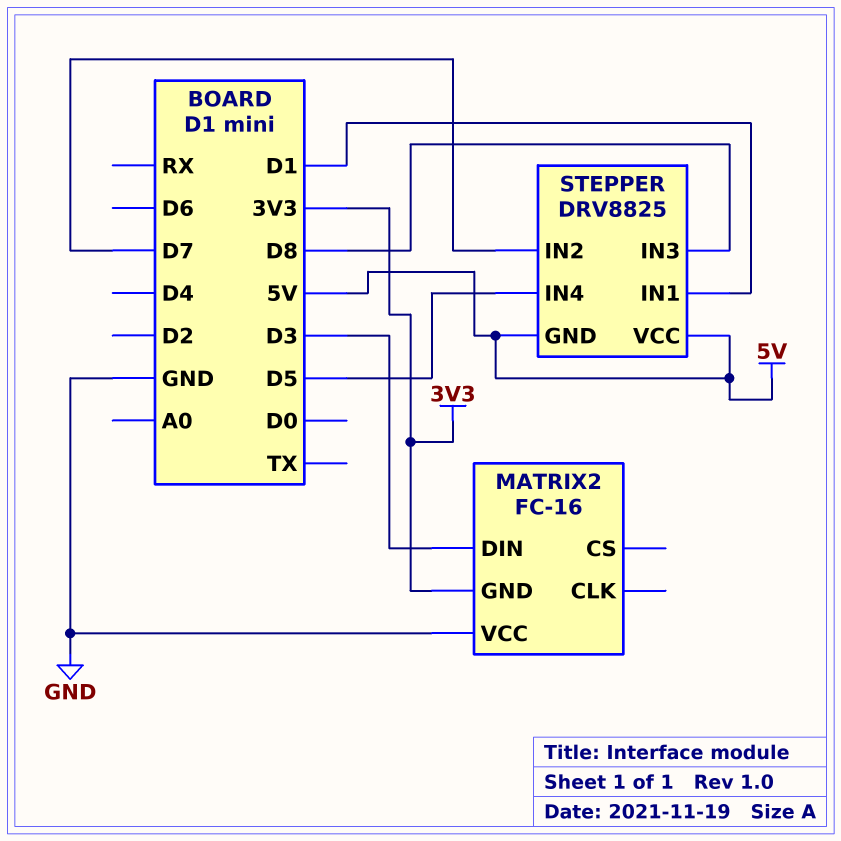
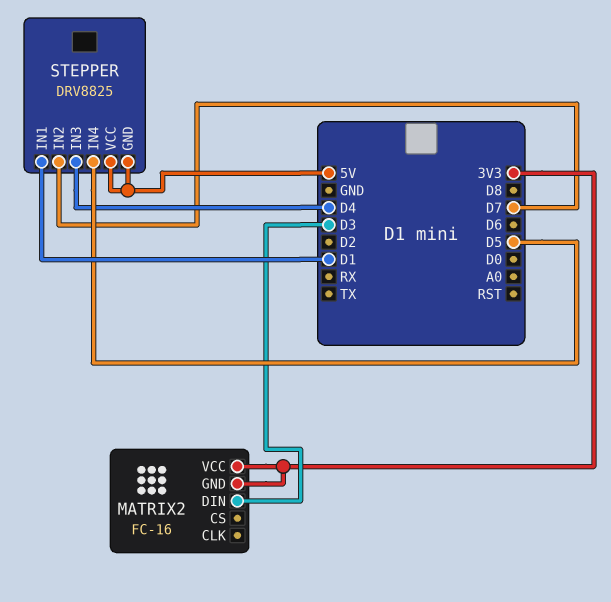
MATRIX2 pin VCC: GND -> 3V3
STEPPER pin IN3: D8 -> D4

